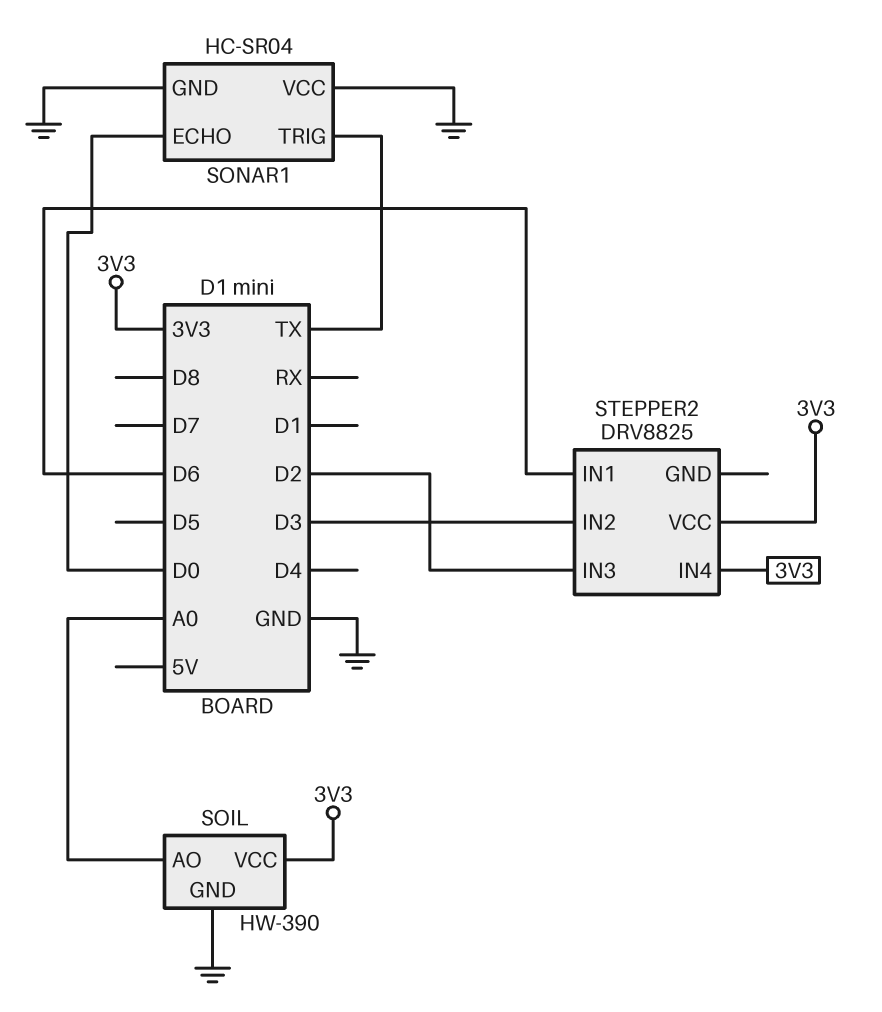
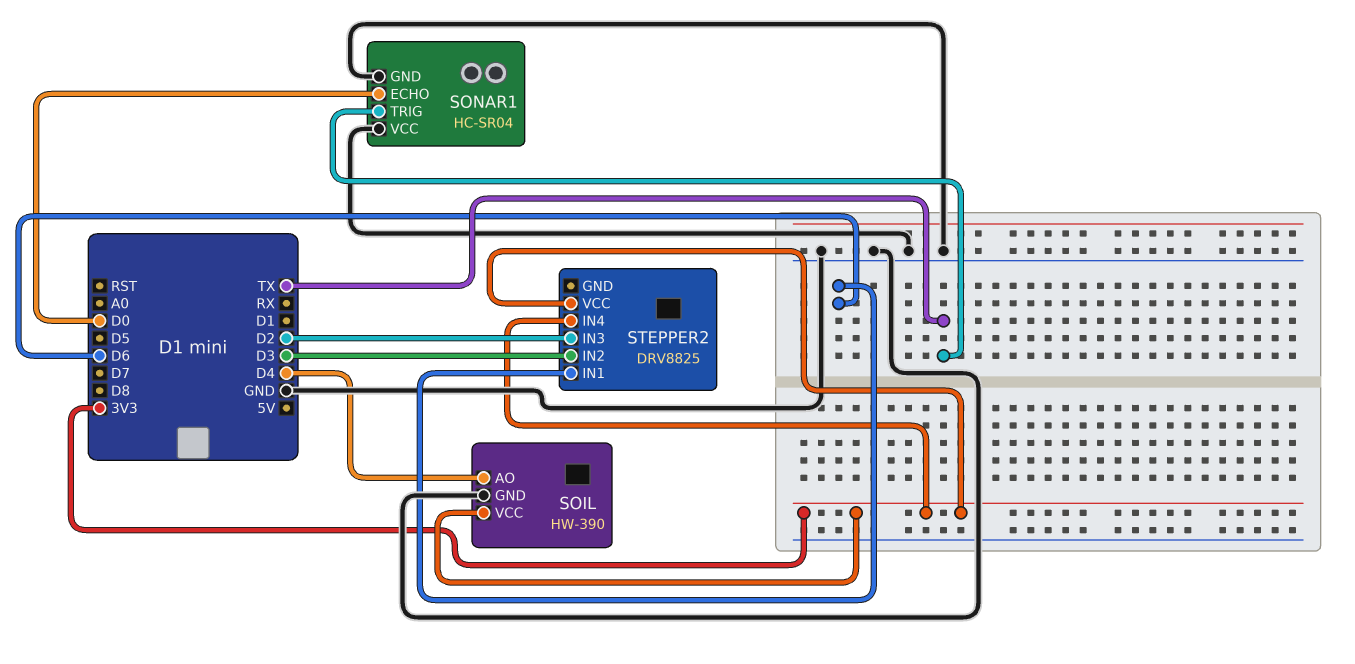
SOIL pin AO: A0 -> D4

